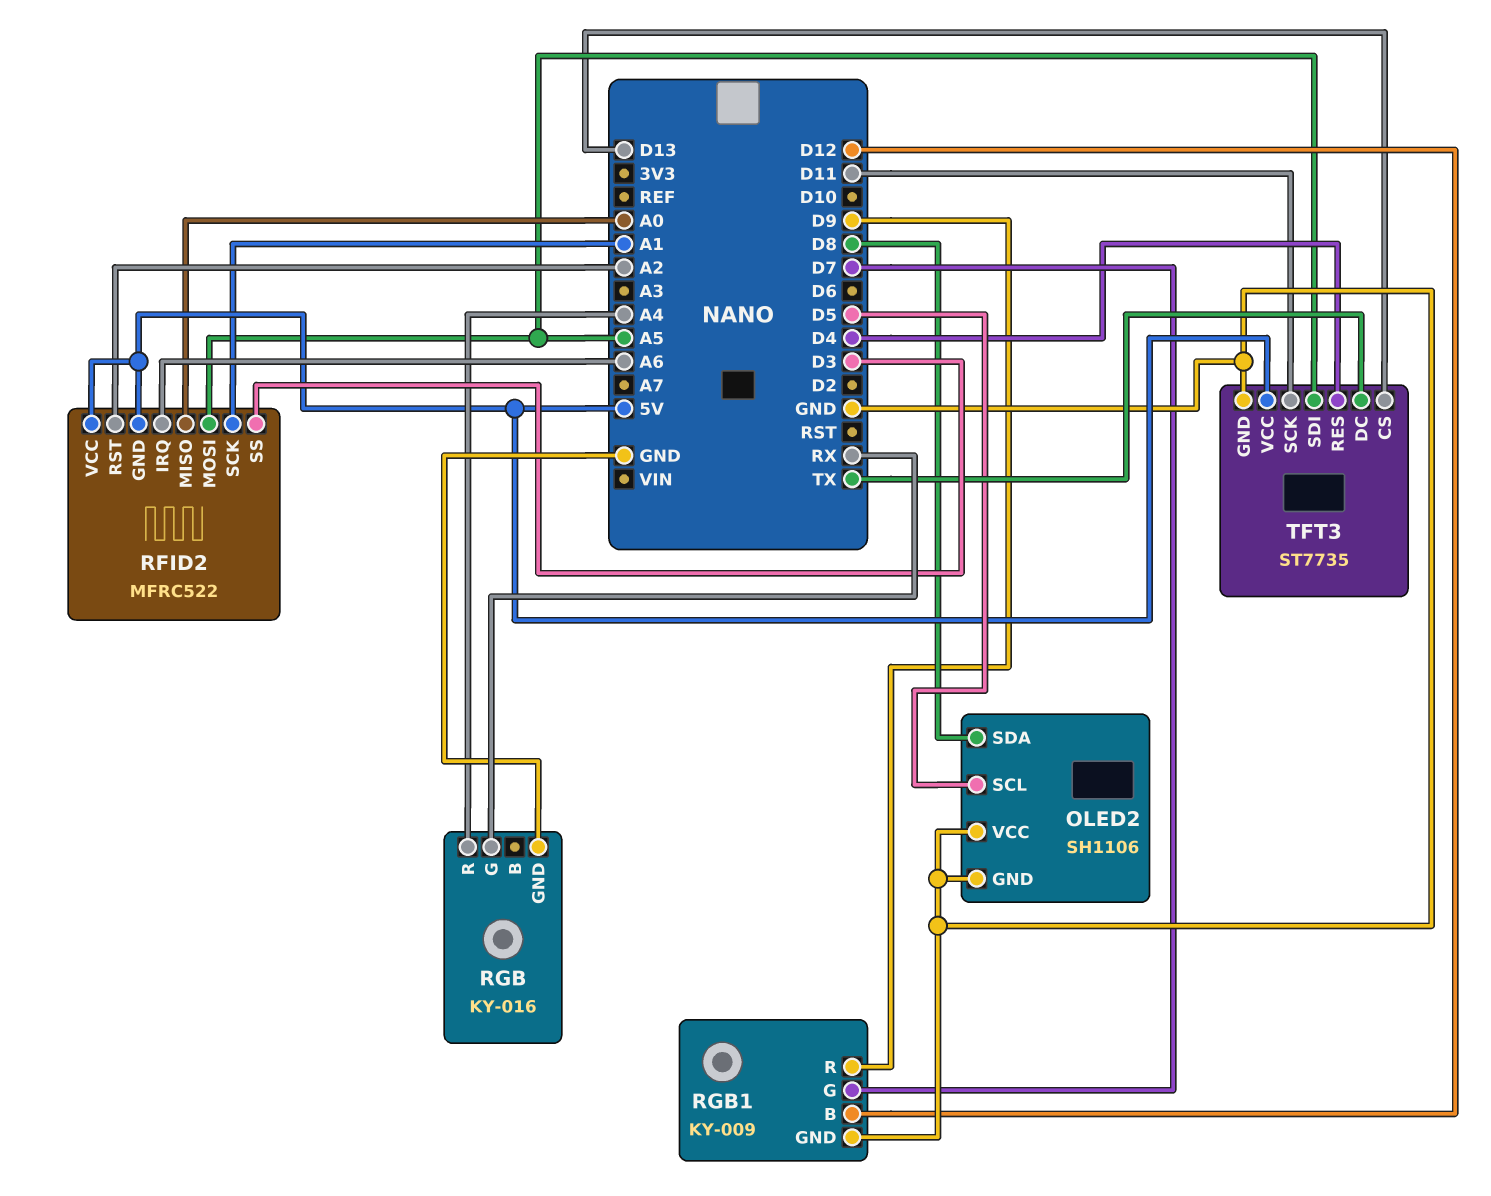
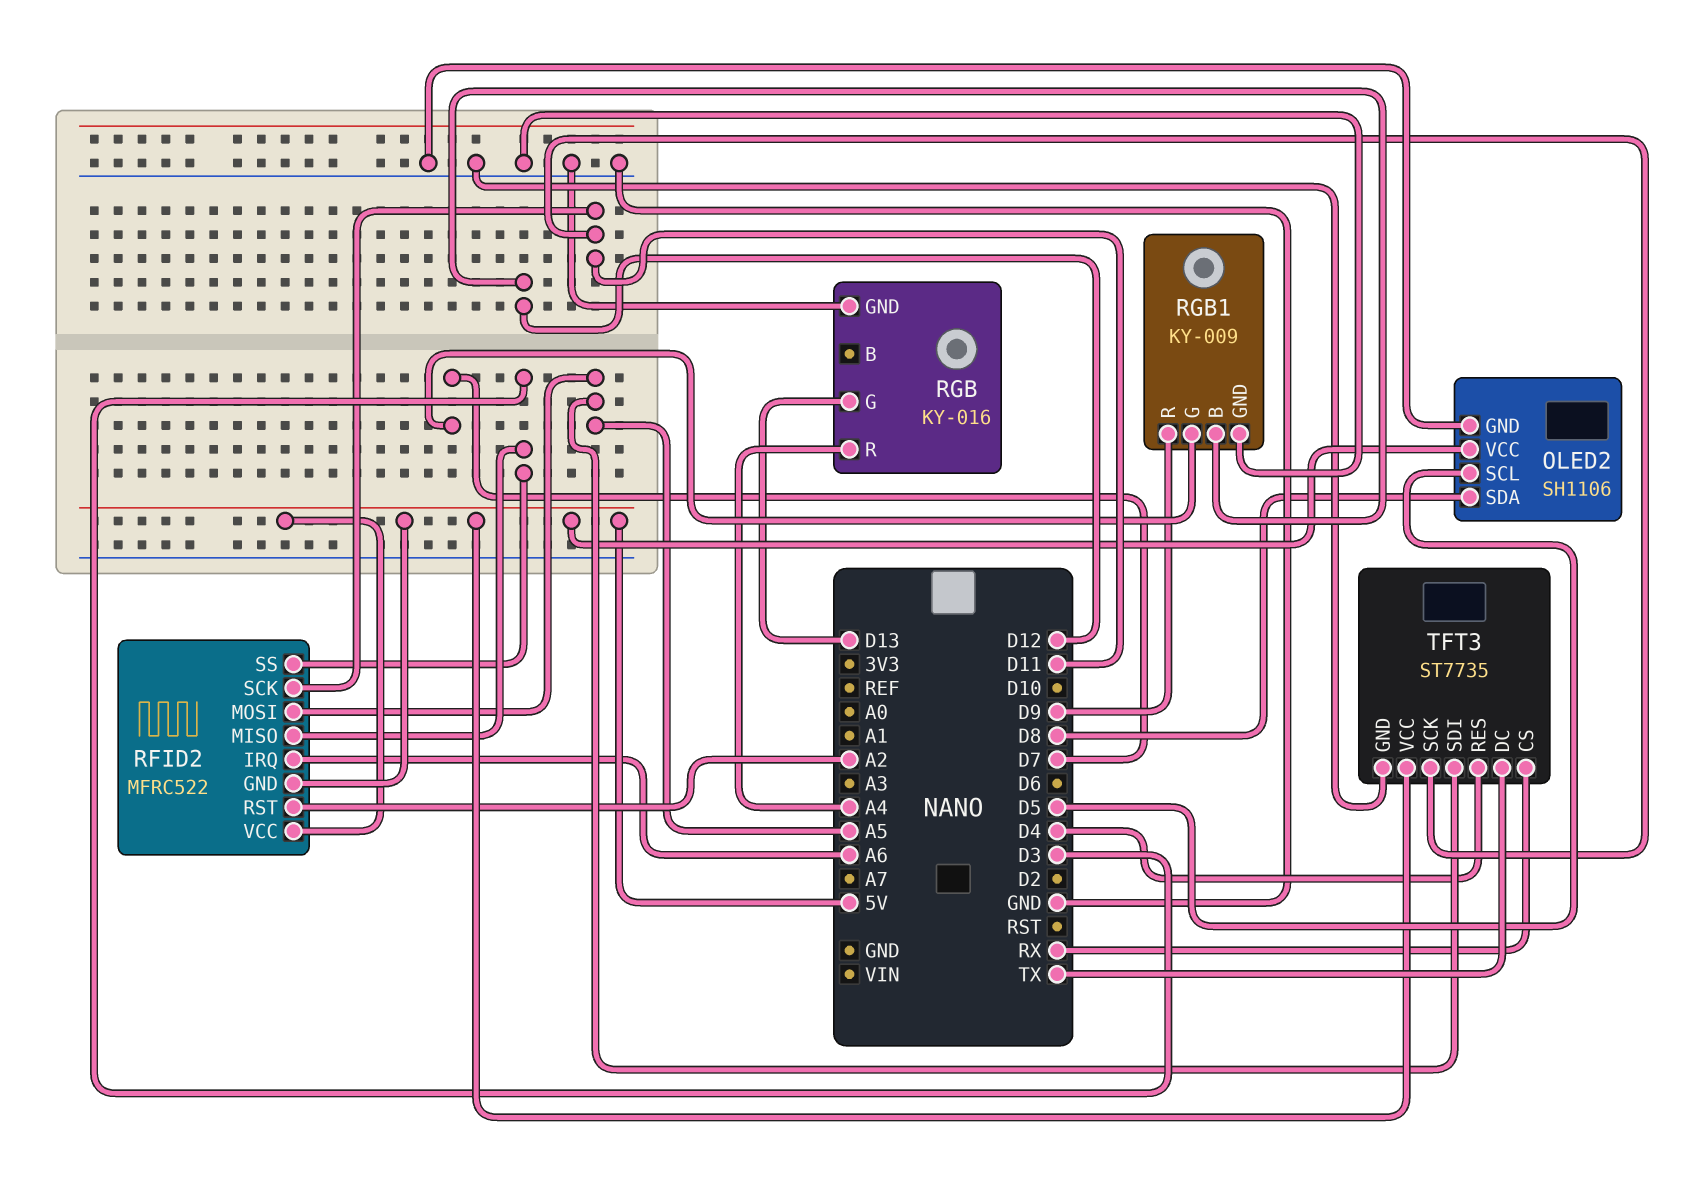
OLED2 pin VCC: GND -> 5V
RFID2 pin MISO: A0 -> D3
RFID2 pin SCK: A1 -> D11
RGB pin G: RX -> D13
TFT3 pin CS: D13 -> RX

